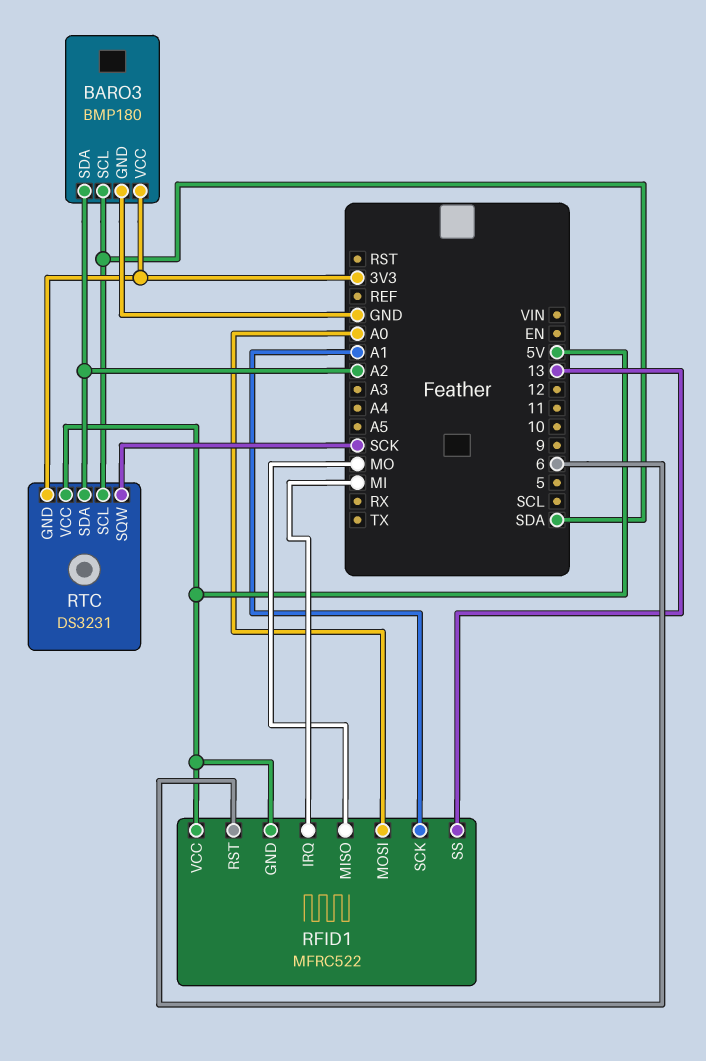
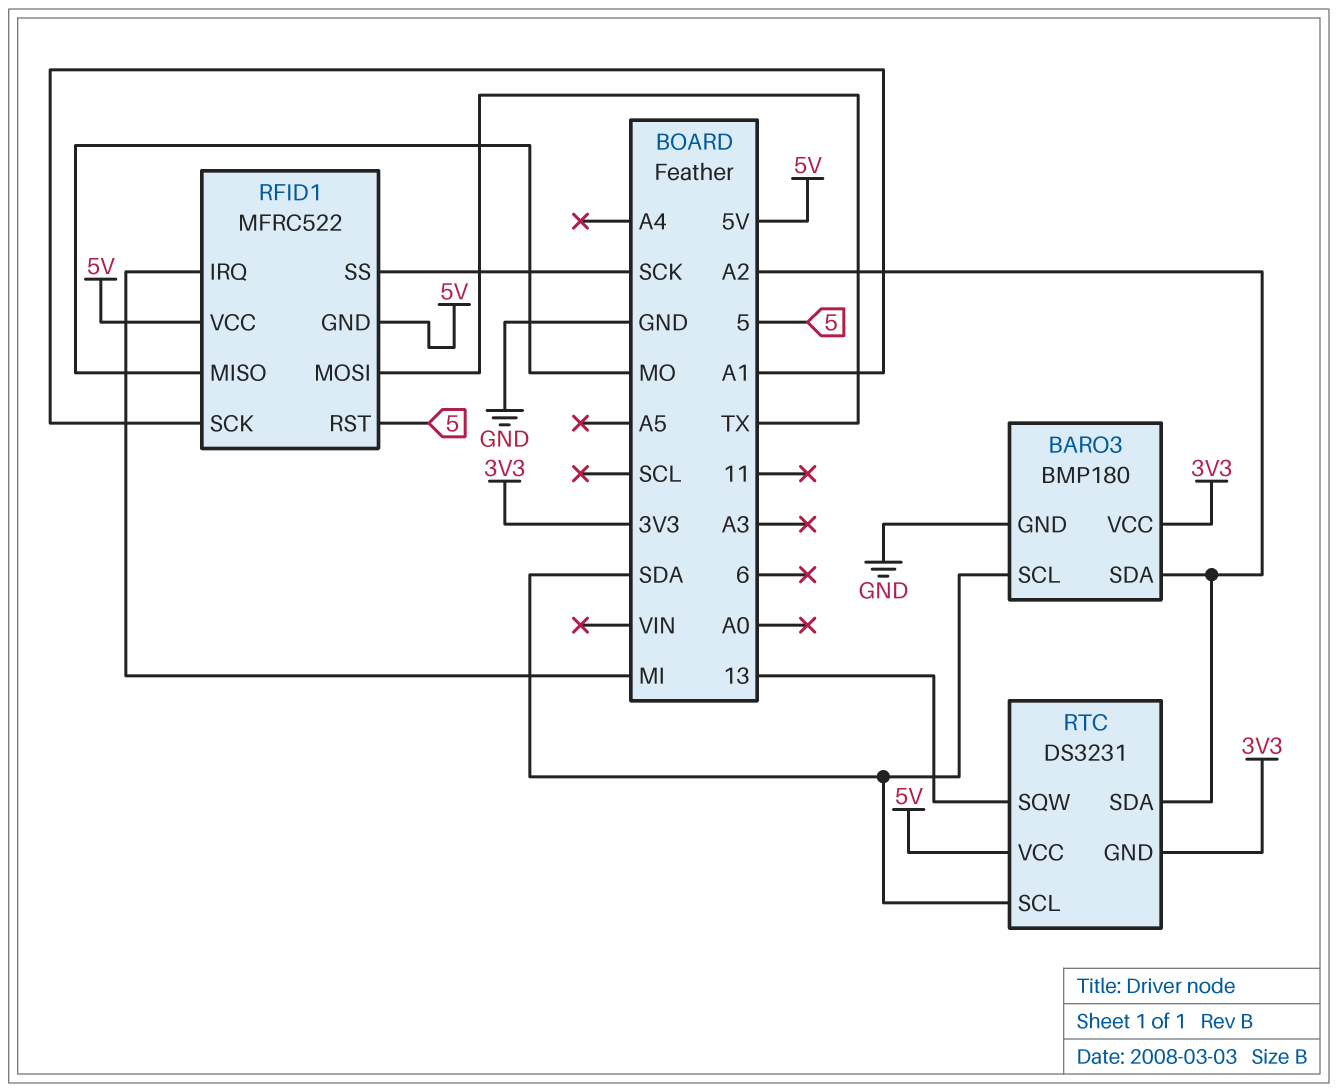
RFID1 pin MOSI: A0 -> TX
RFID1 pin RST: 6 -> 5
RFID1 pin SS: 13 -> SCK
RTC pin SQW: SCK -> 13

